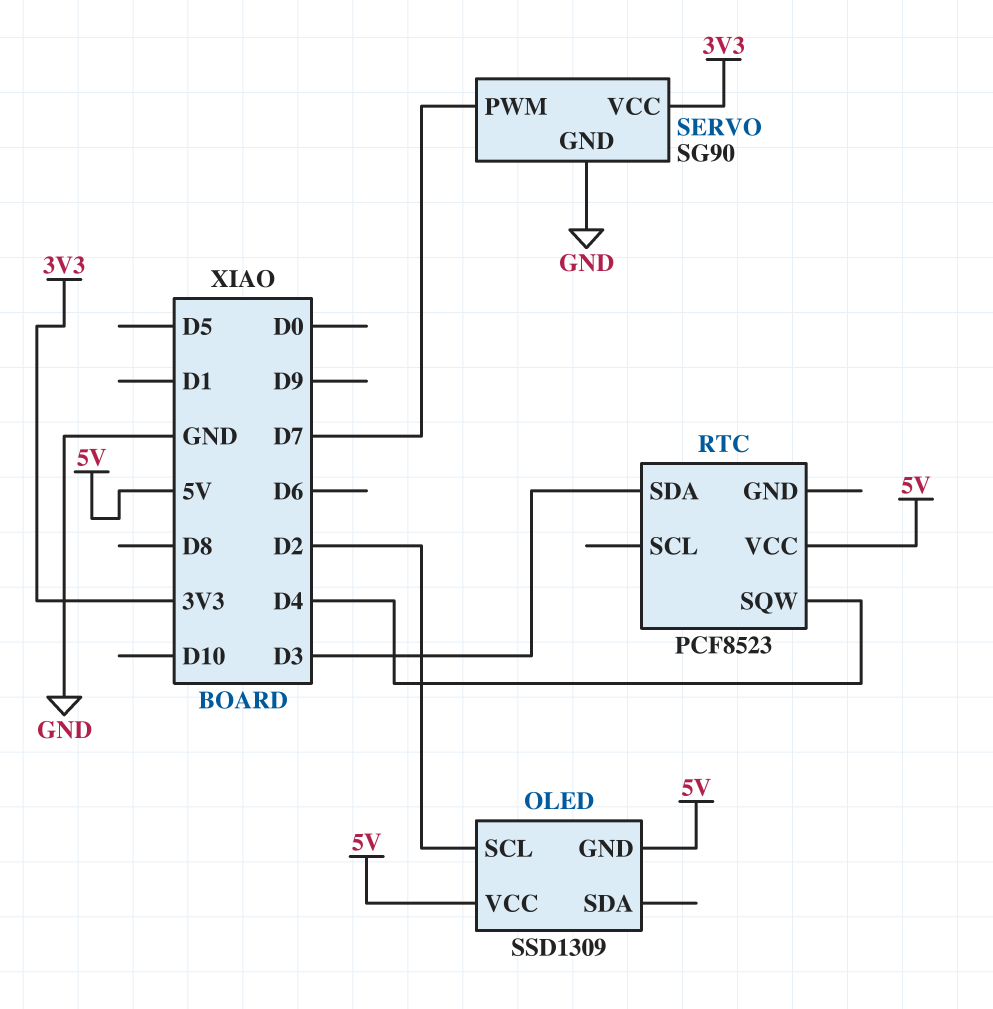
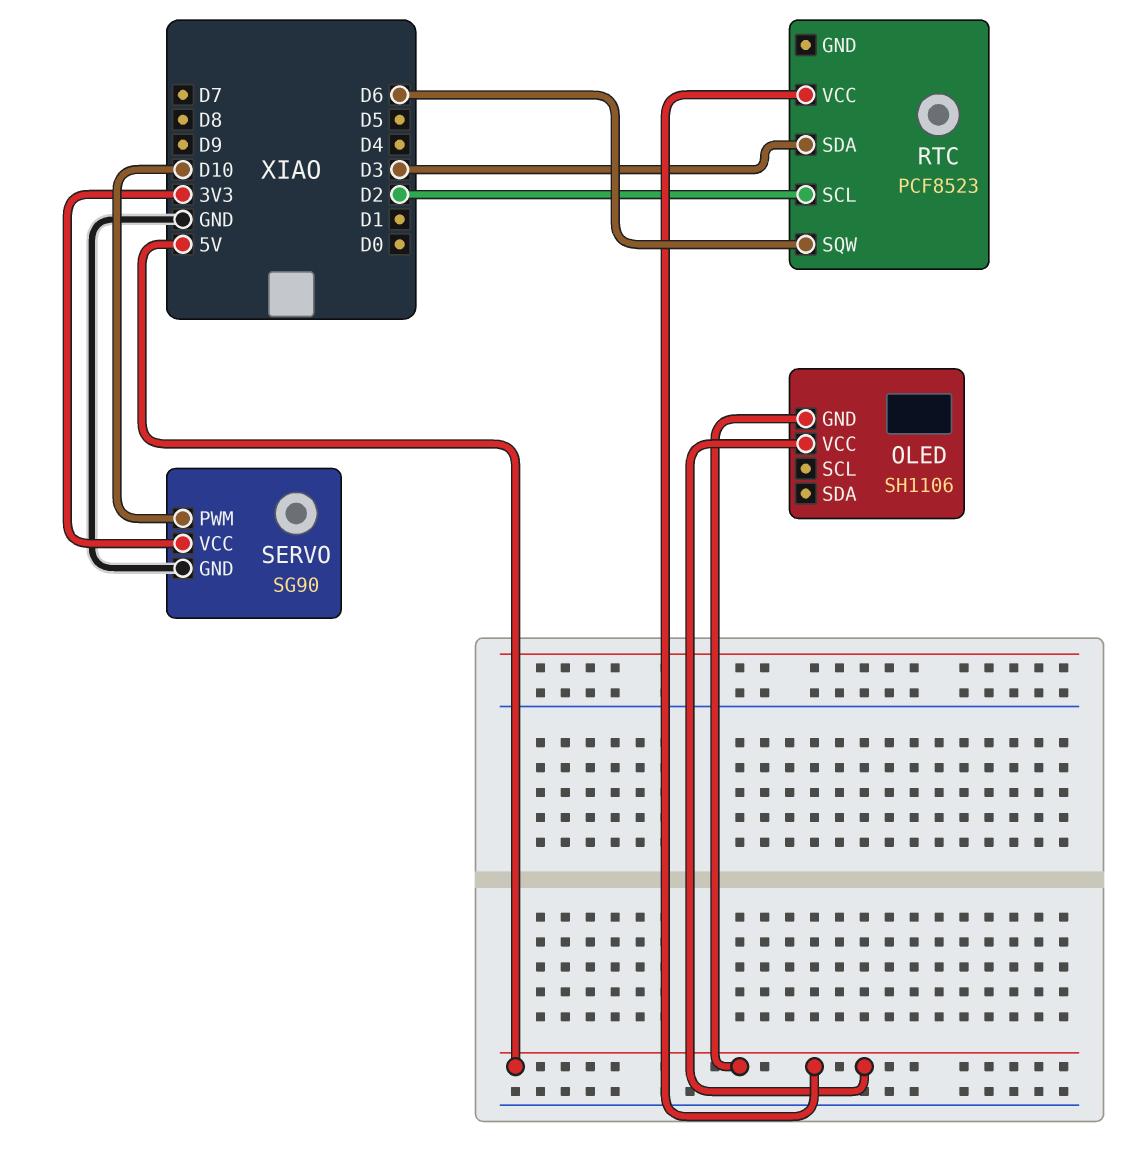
OLED: SSD1309 -> SH1106
OLED pin SCL: D2 -> none
RTC pin SCL: none -> D2
RTC pin SQW: D4 -> D6
SERVO pin PWM: D7 -> D10

